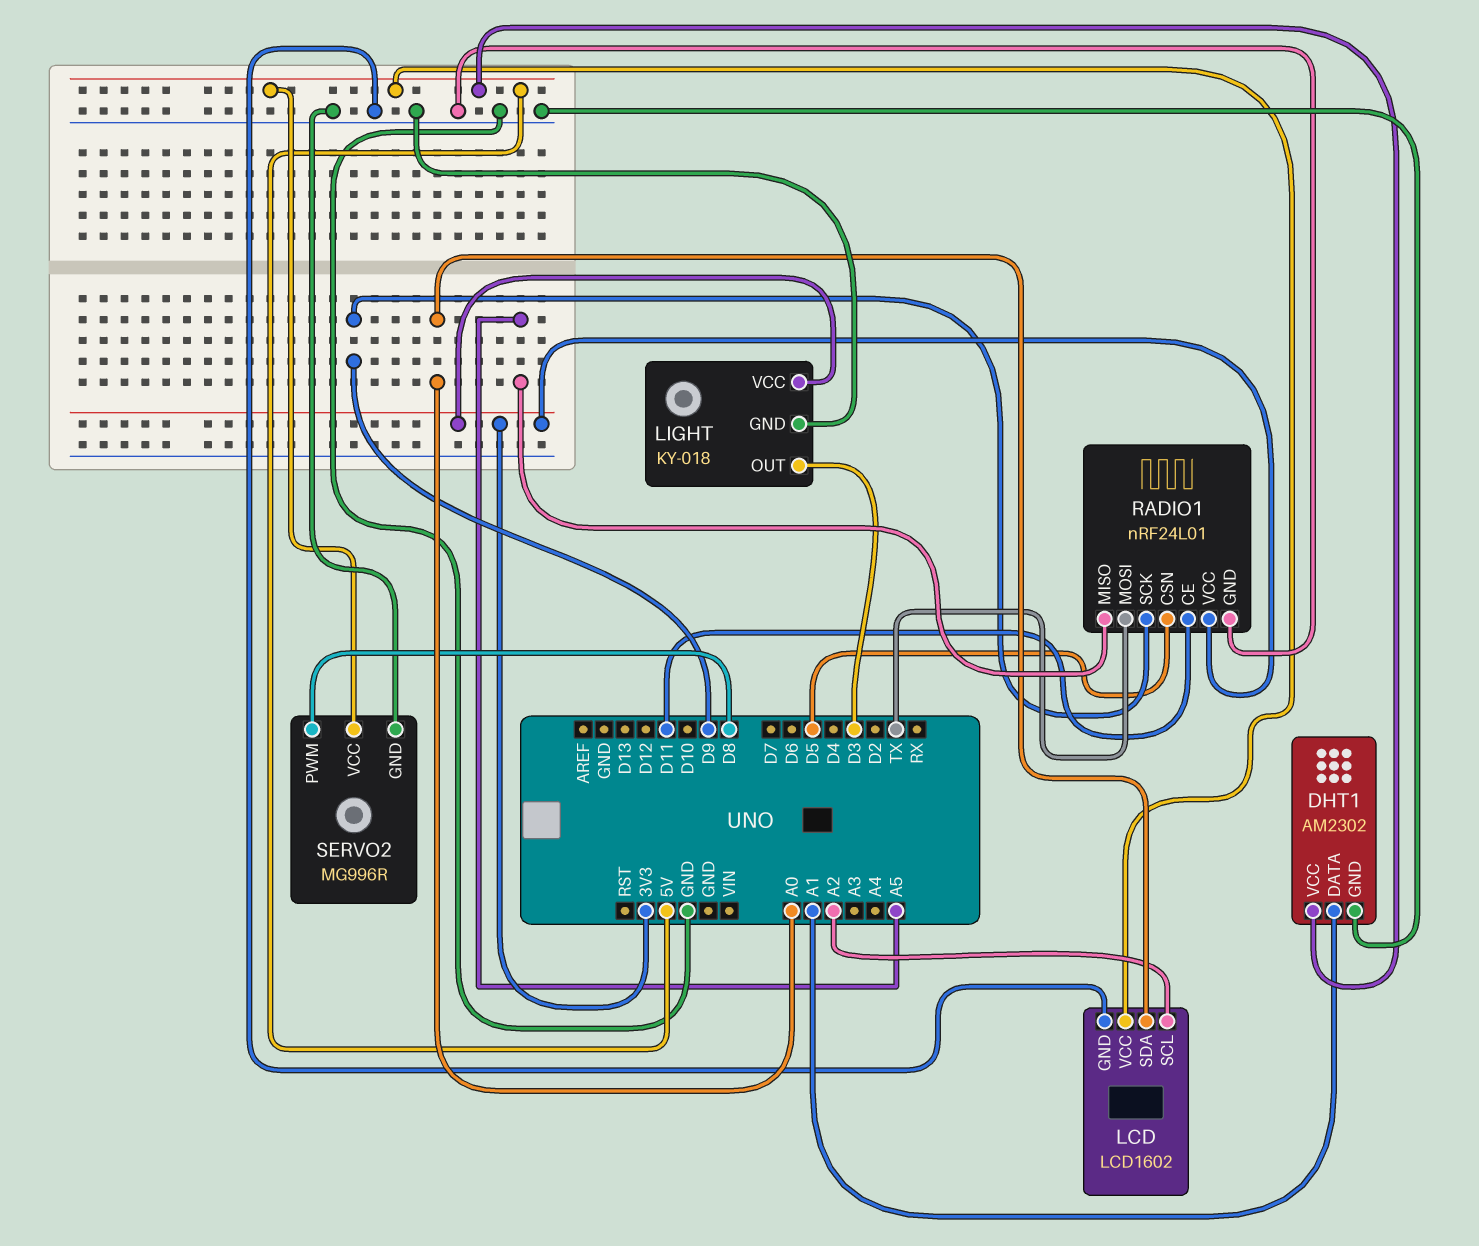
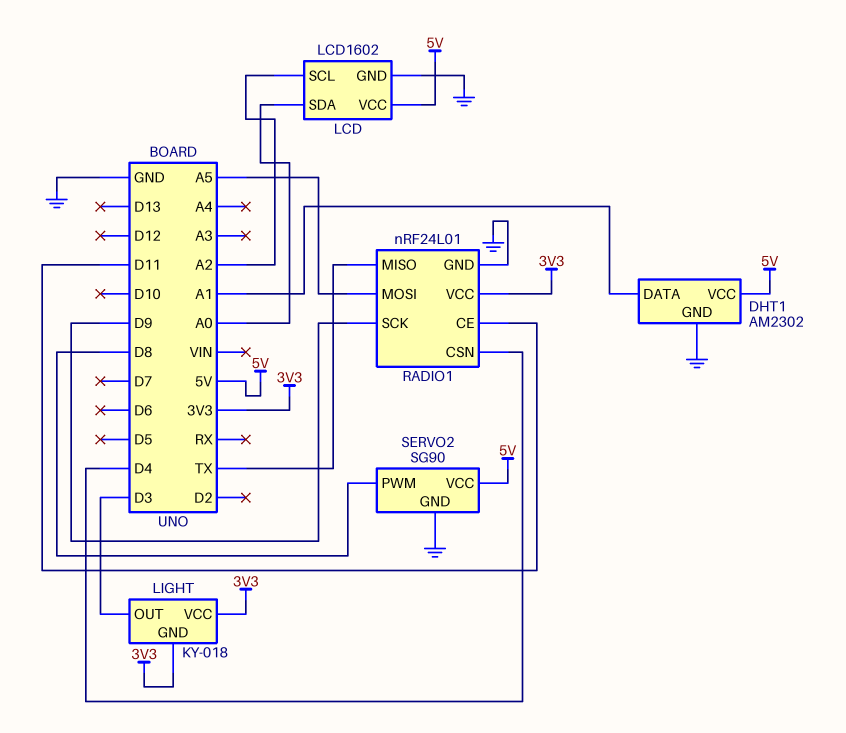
LIGHT pin GND: GND -> 3V3
RADIO1 pin CSN: D5 -> D4
RADIO1 pin MISO: A5 -> TX
RADIO1 pin MOSI: TX -> A5
SERVO2: MG996R -> SG90

